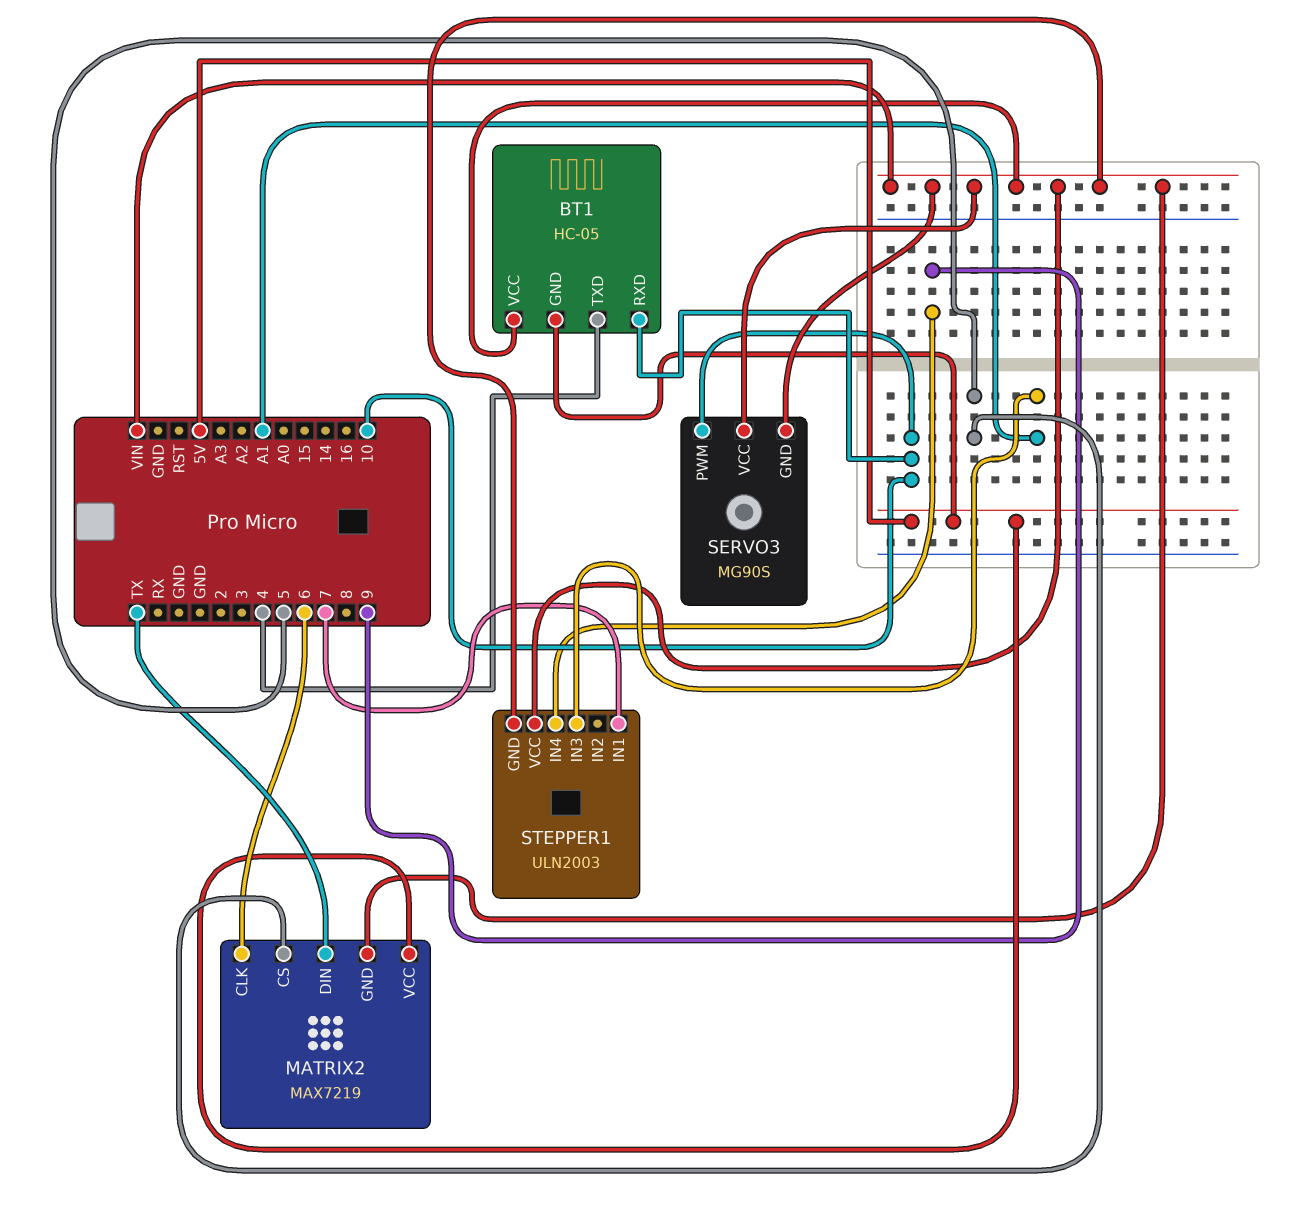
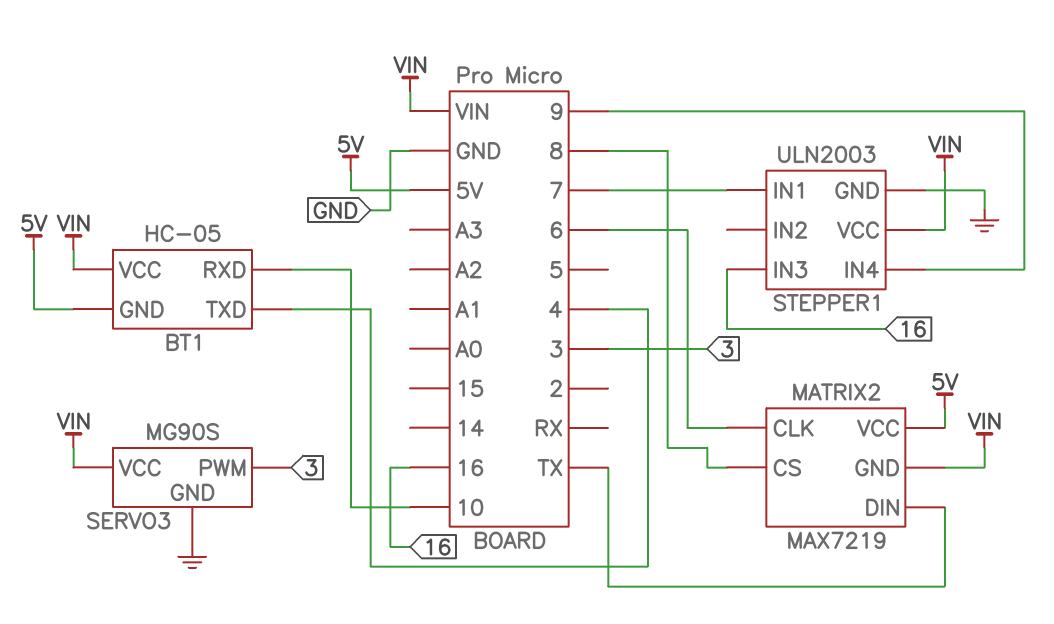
MATRIX2 pin CS: 5 -> 8
SERVO3 pin GND: VIN -> GND
SERVO3 pin PWM: 10 -> 3
STEPPER1 pin GND: VIN -> GND
STEPPER1 pin IN3: A1 -> 16

